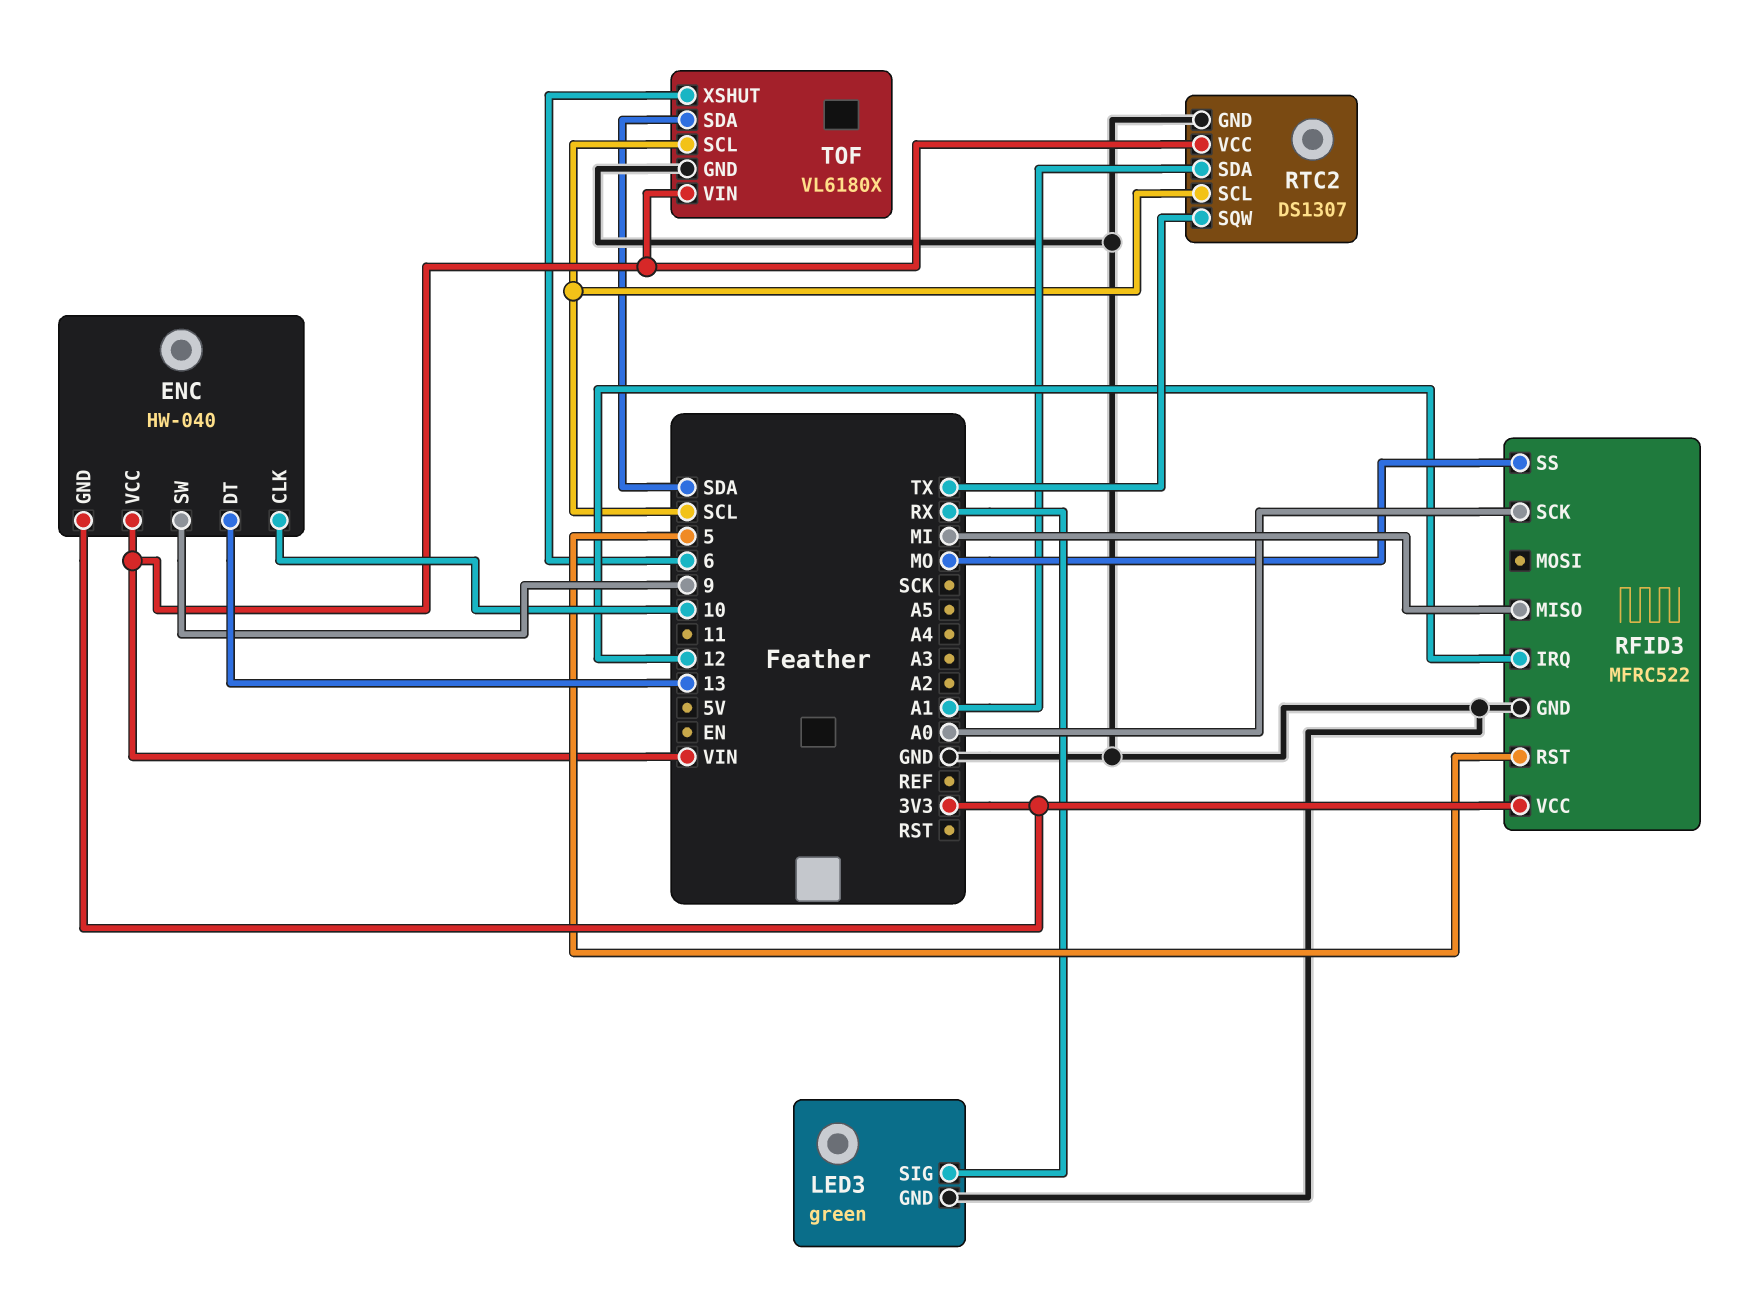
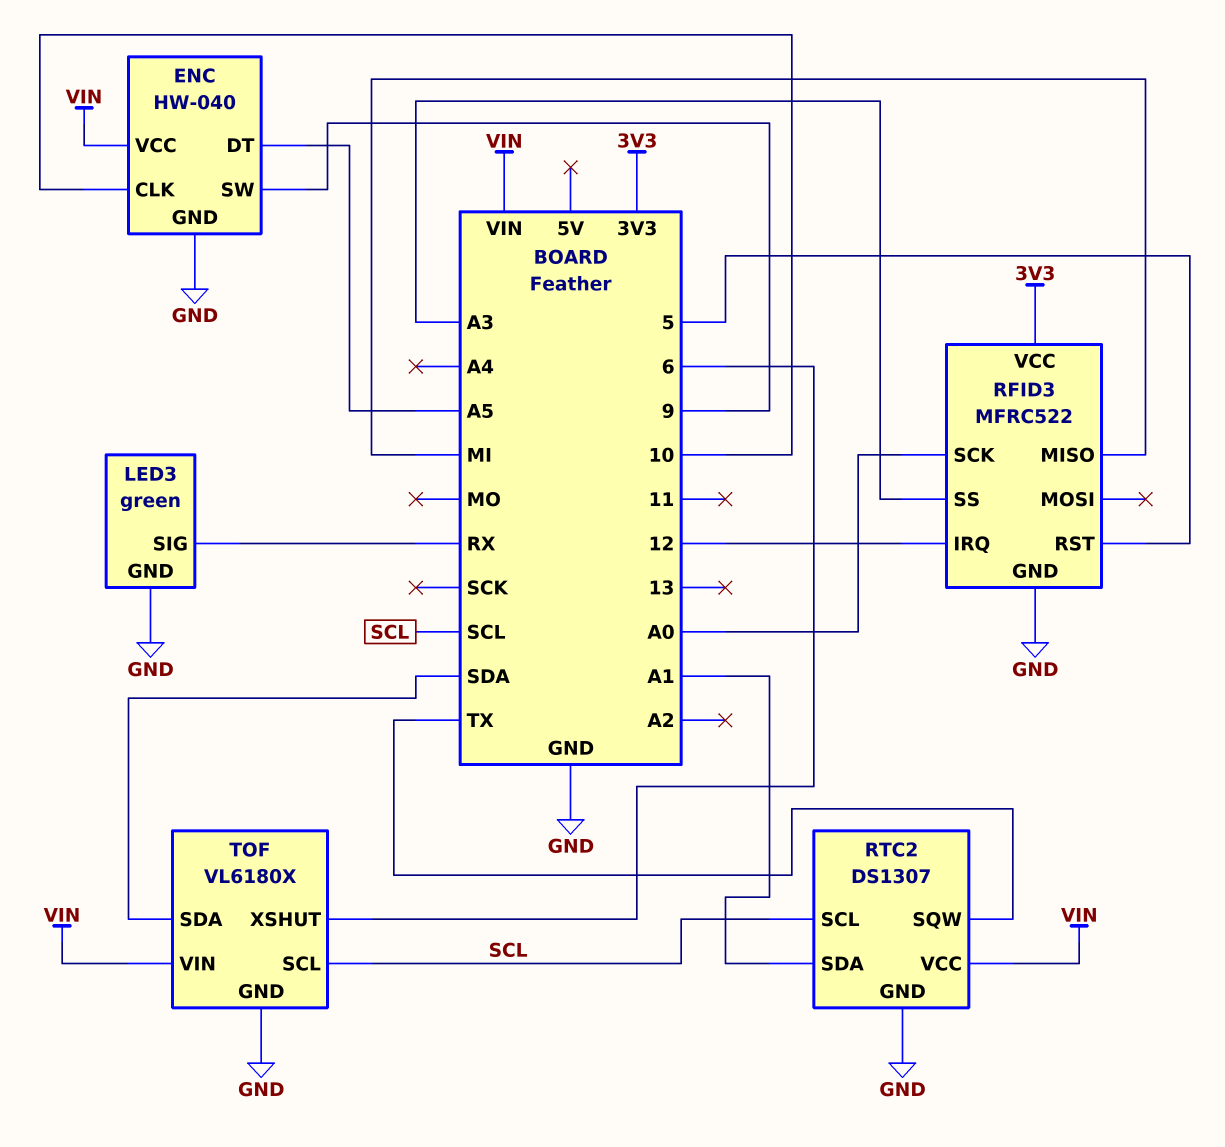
ENC pin DT: 13 -> A5
ENC pin GND: 3V3 -> GND
RFID3 pin SS: MO -> A3

